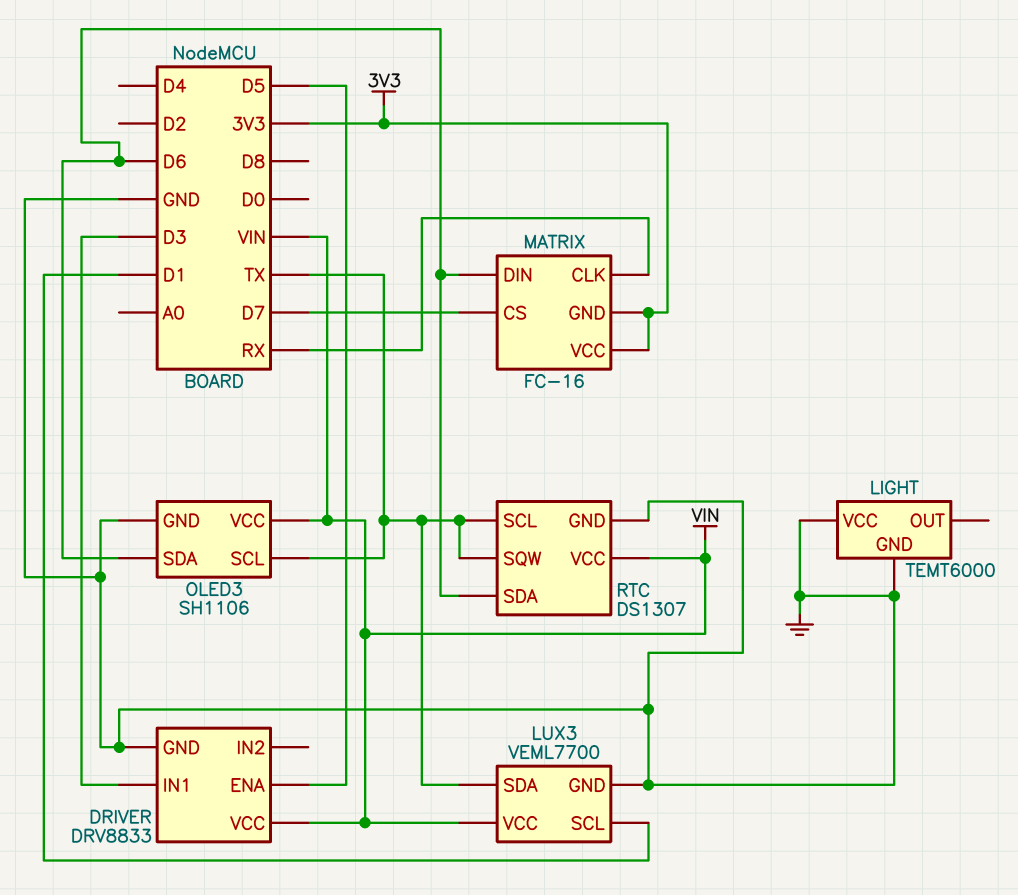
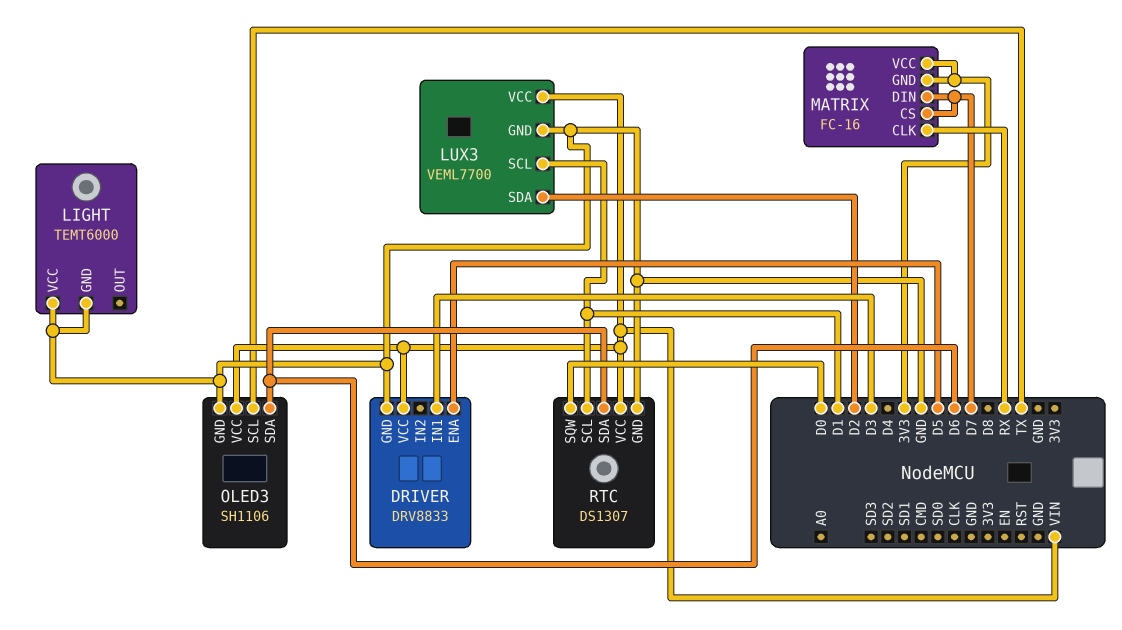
LUX3 pin SDA: TX -> D2
MATRIX pin DIN: D6 -> D7
RTC pin SCL: TX -> D1
RTC pin SQW: TX -> D0

